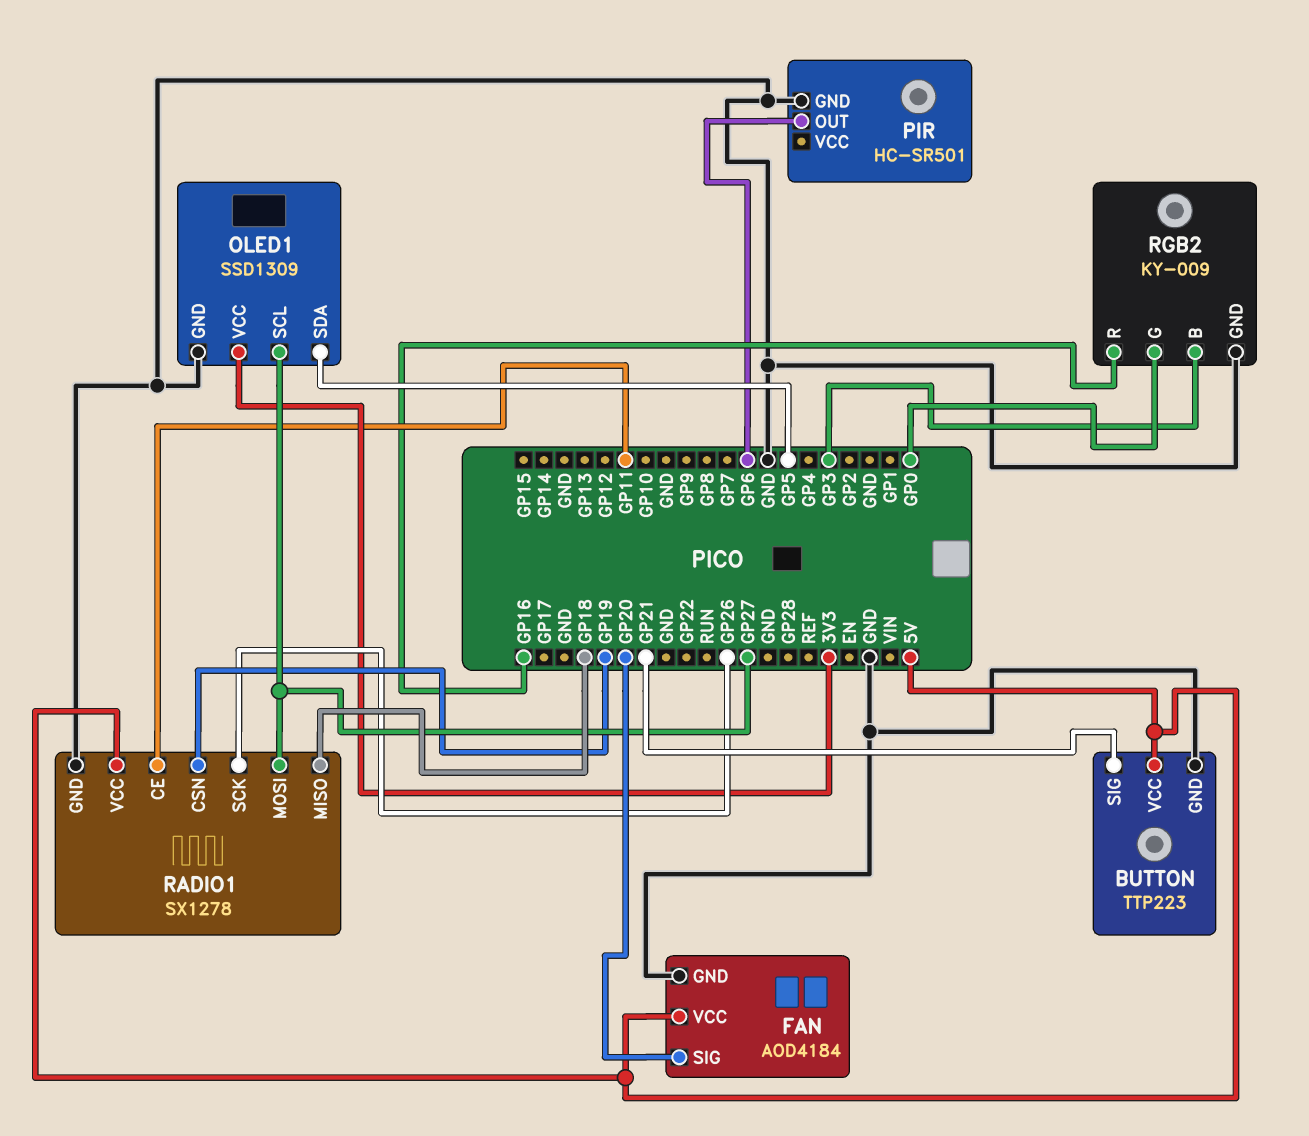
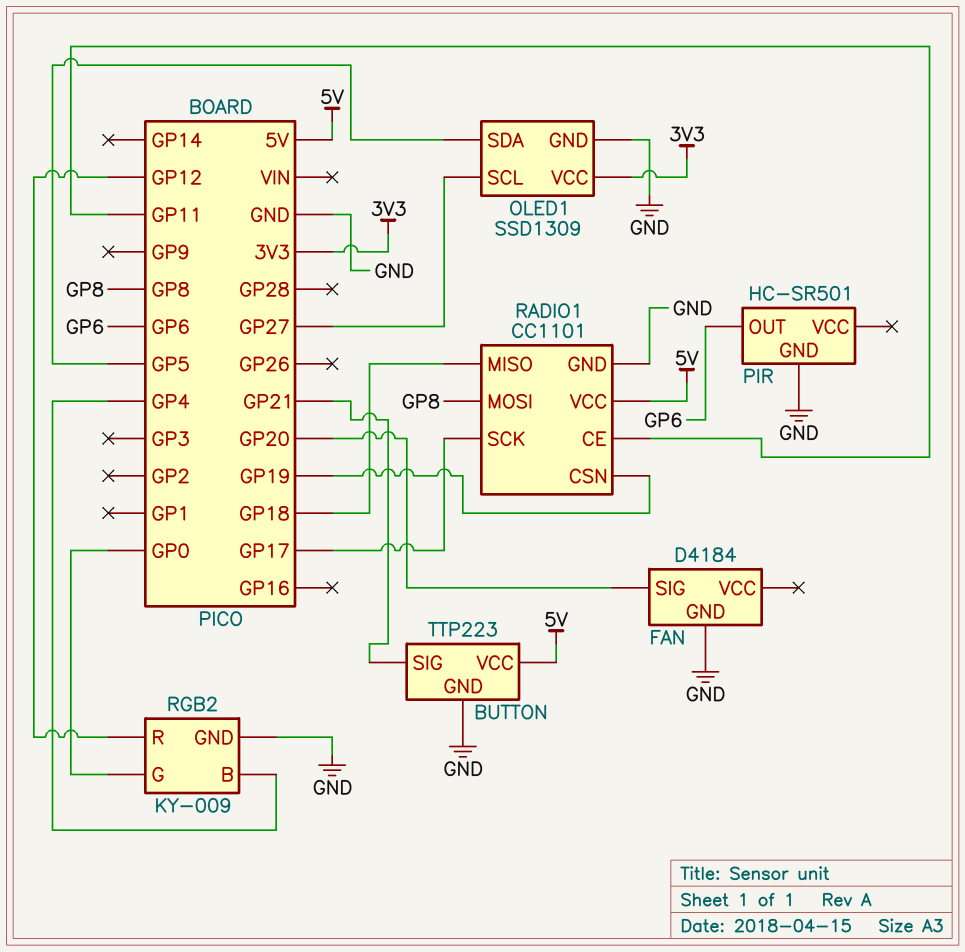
FAN: AOD4184 -> D4184
FAN pin VCC: 5V -> none
RADIO1: SX1278 -> CC1101
RADIO1 pin MOSI: GP27 -> GP8
RADIO1 pin SCK: GP26 -> GP17
RGB2 pin B: GP3 -> GP4
RGB2 pin R: GP16 -> GP12

